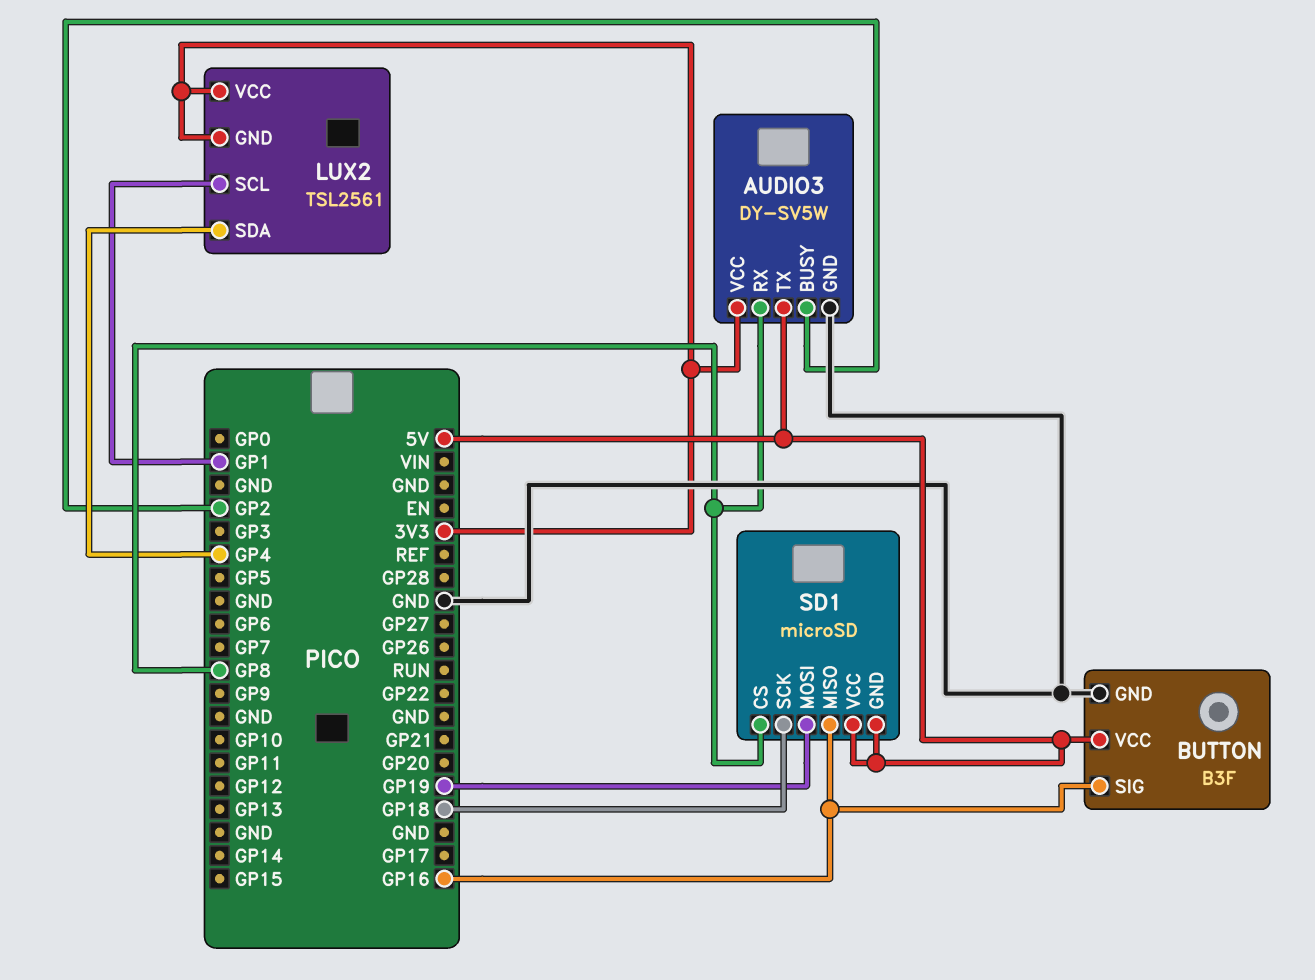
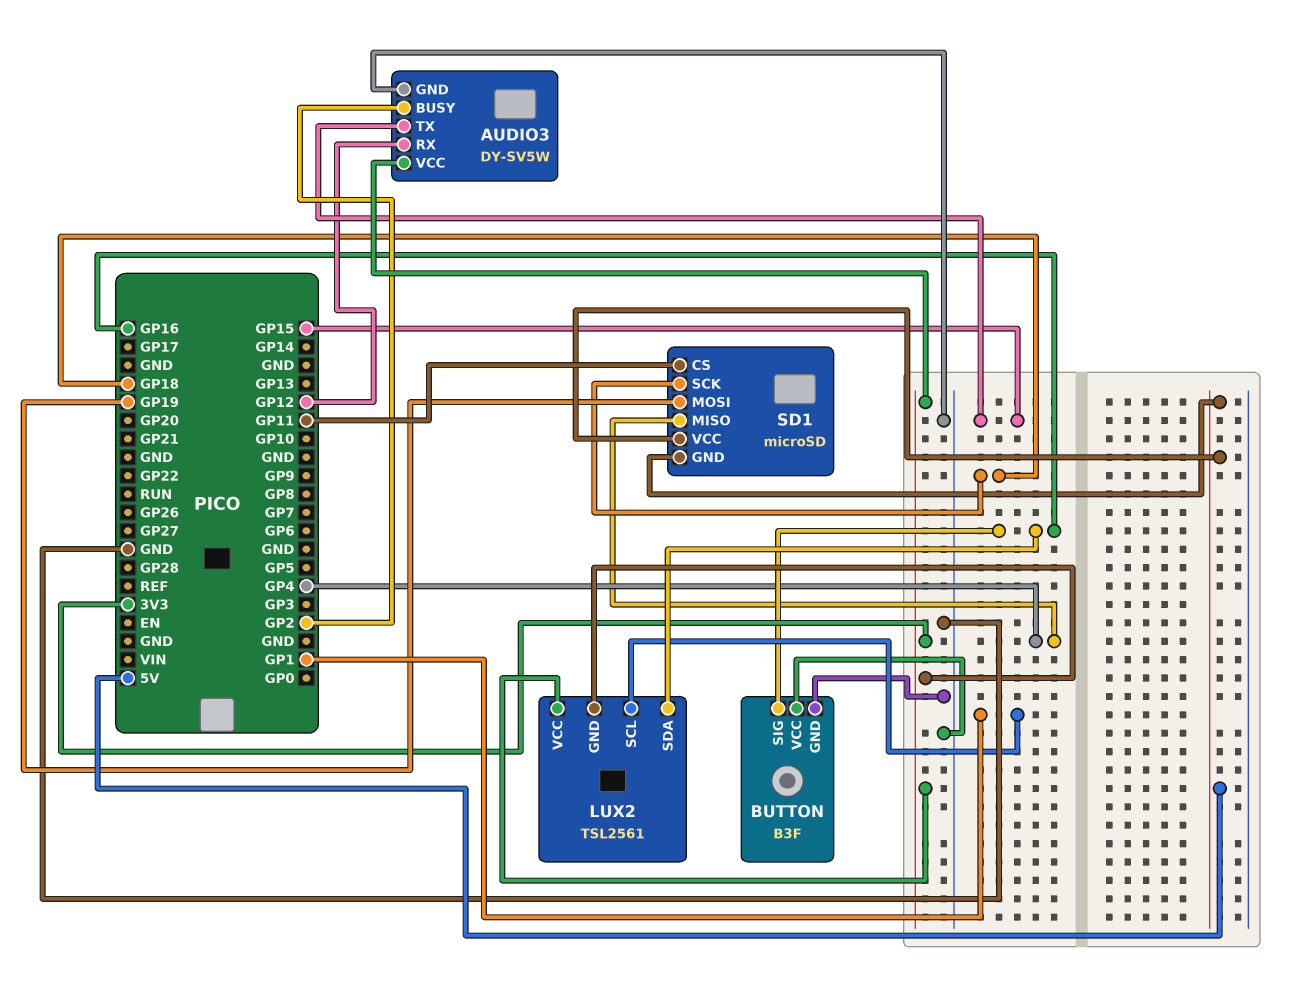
AUDIO3 pin RX: GP8 -> GP12
AUDIO3 pin TX: 5V -> GP15
BUTTON pin VCC: 5V -> GND
LUX2 pin SDA: GP4 -> GP16
SD1 pin CS: GP8 -> GP11
SD1 pin MISO: GP16 -> GP4

